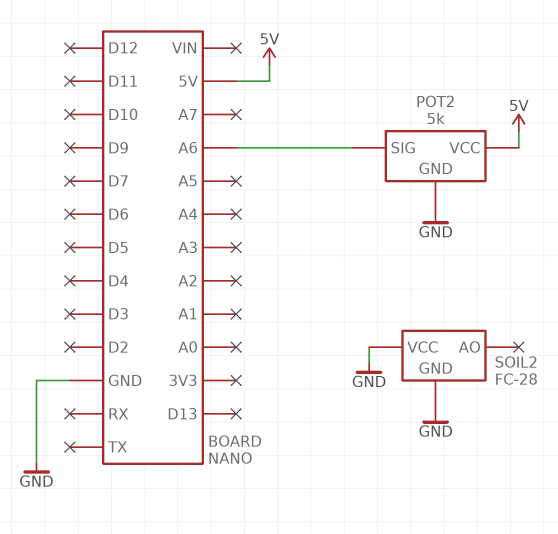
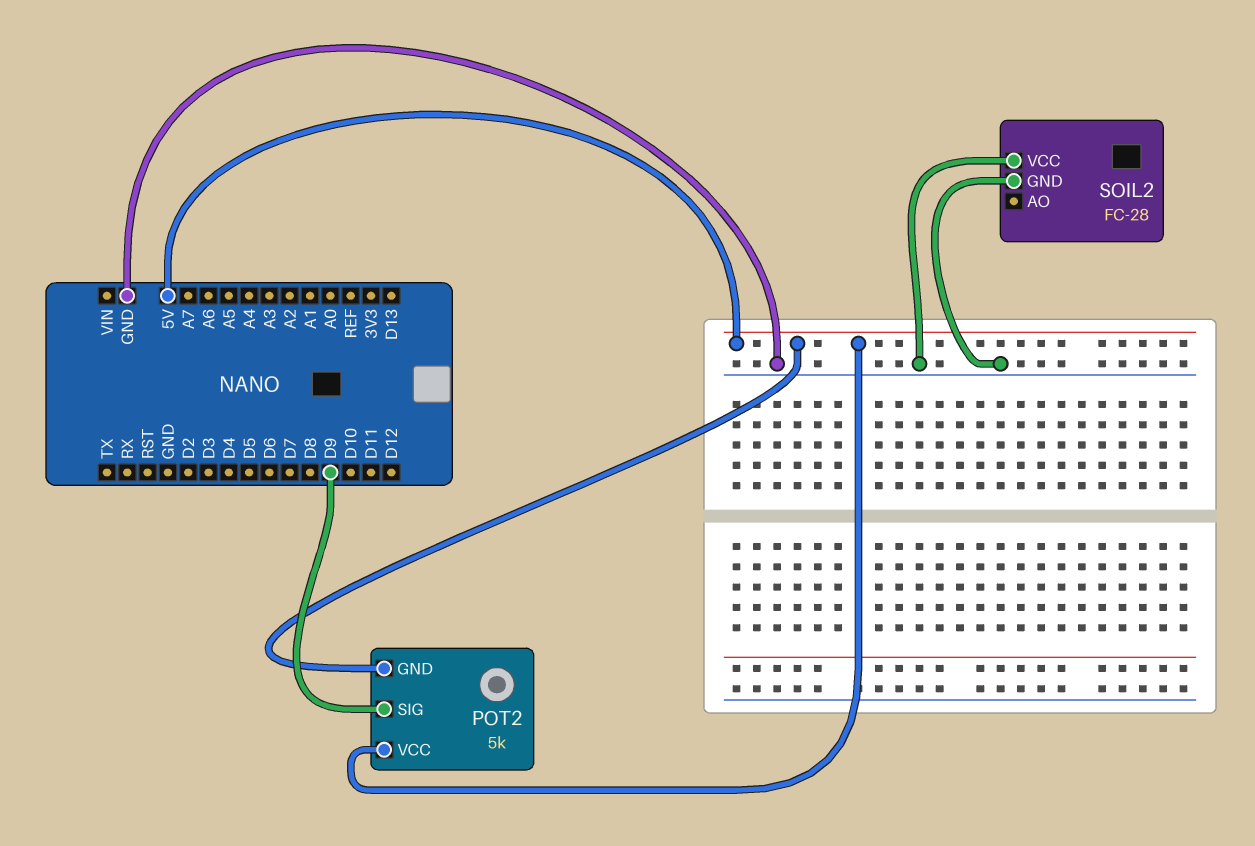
POT2 pin GND: GND -> 5V
POT2 pin SIG: A6 -> D9

